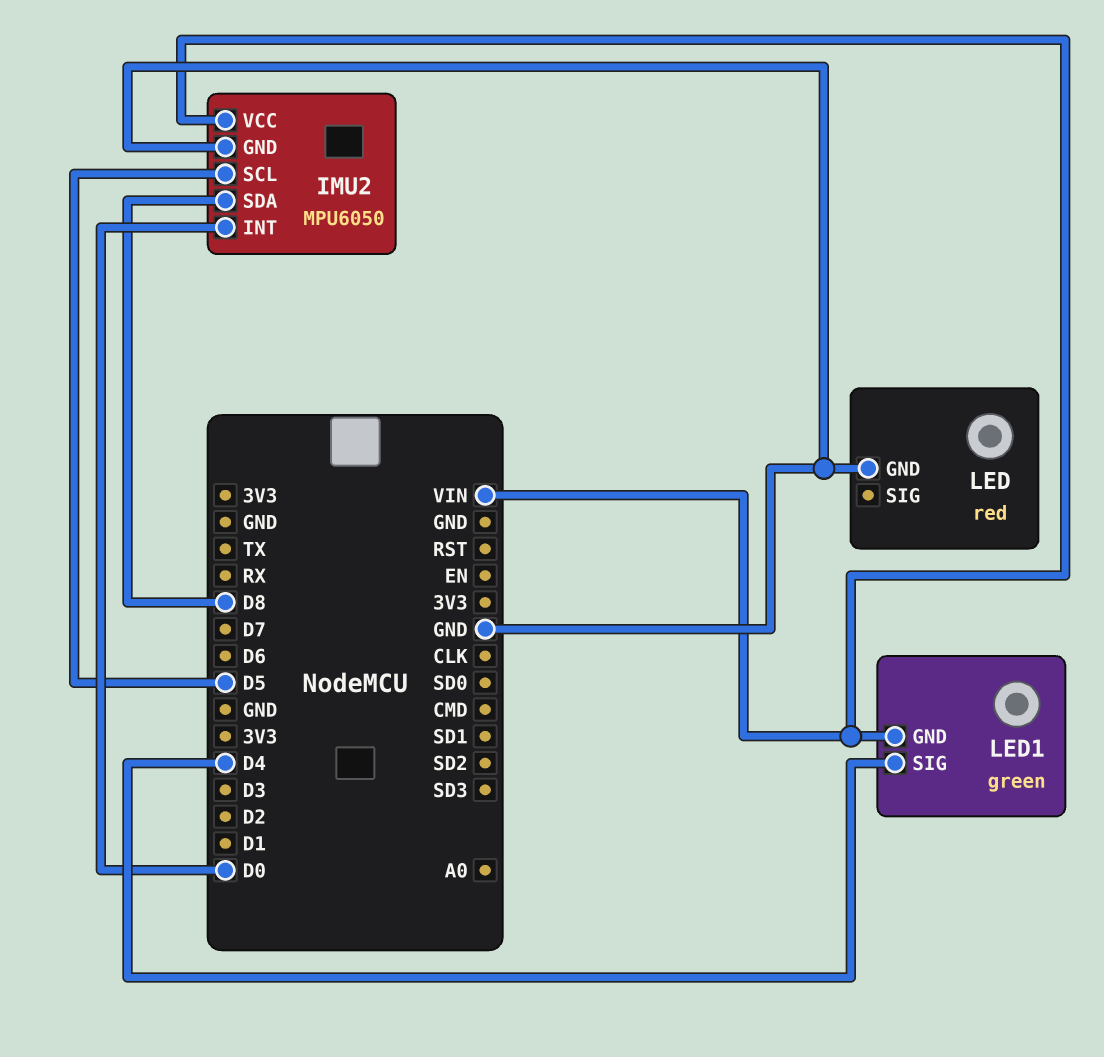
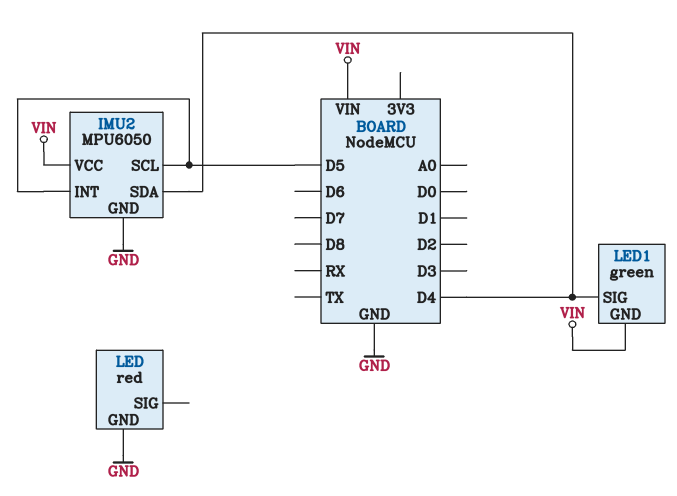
IMU2 pin INT: D0 -> D5
IMU2 pin SDA: D8 -> D4

